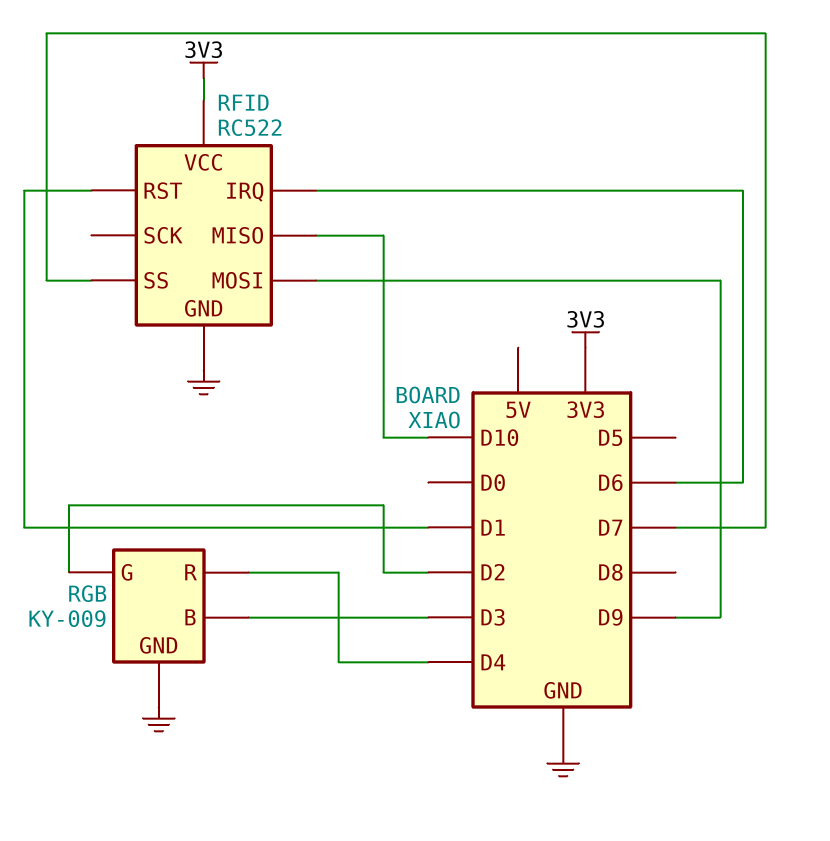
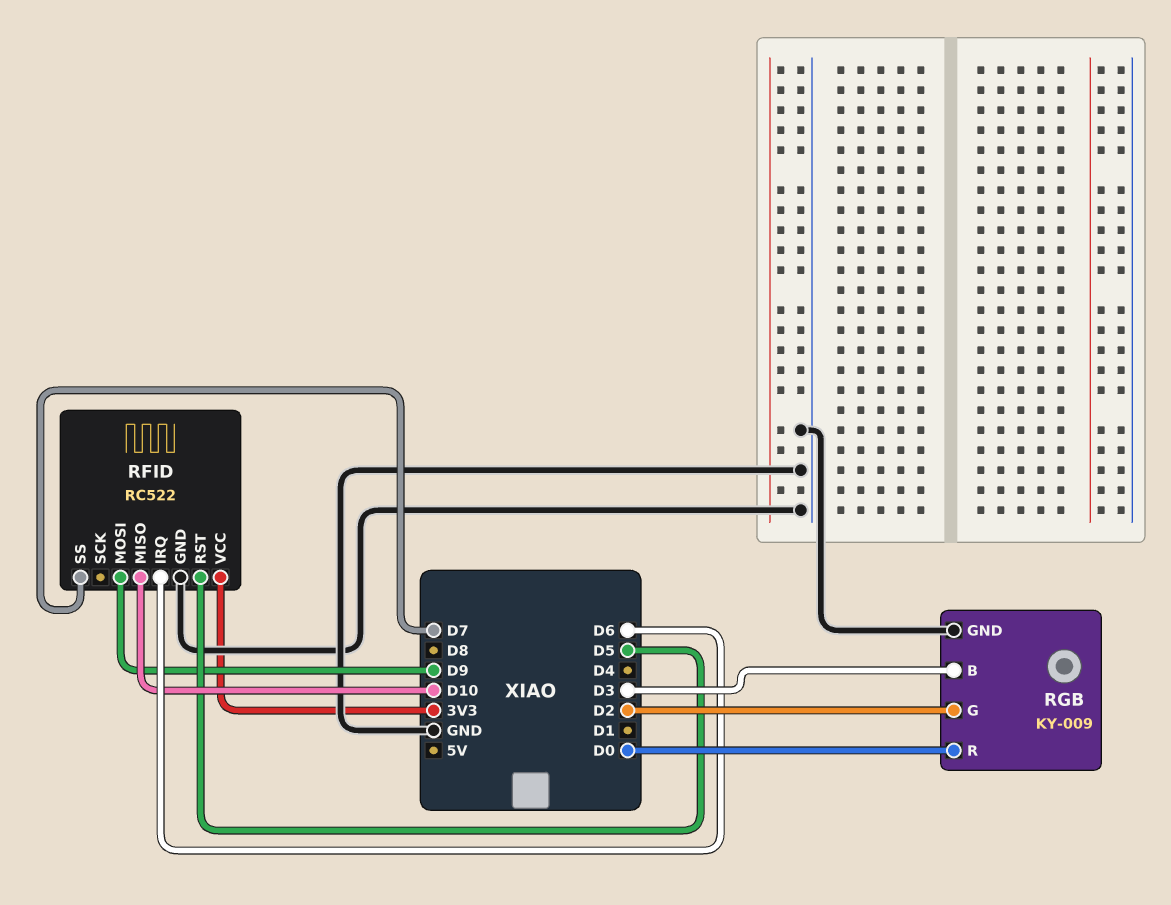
RFID pin RST: D1 -> D5
RGB pin R: D4 -> D0

